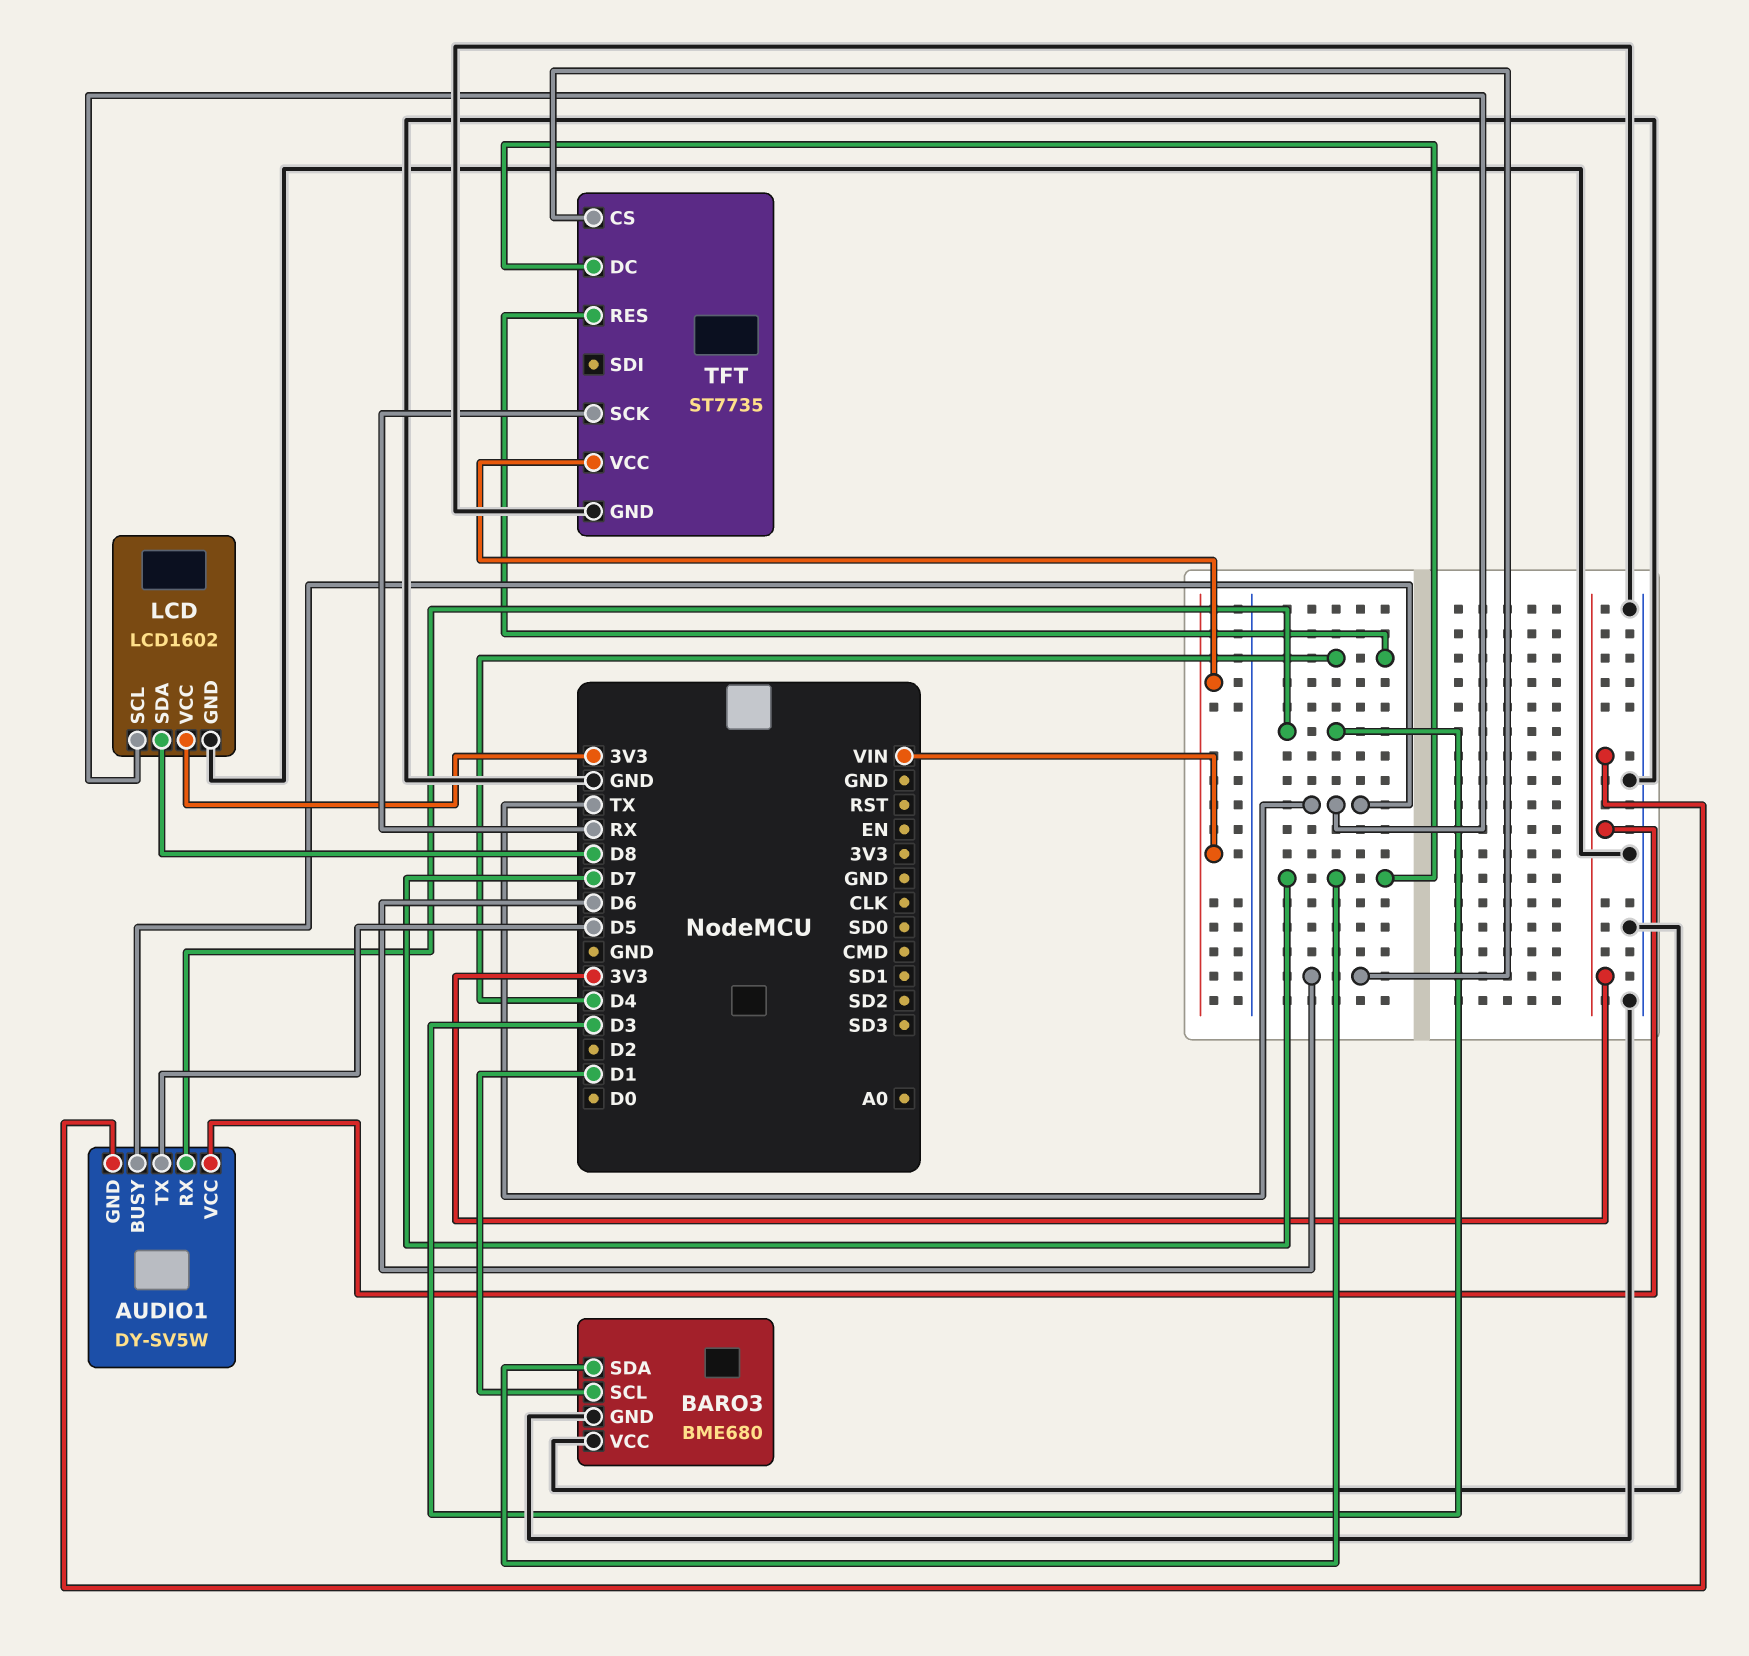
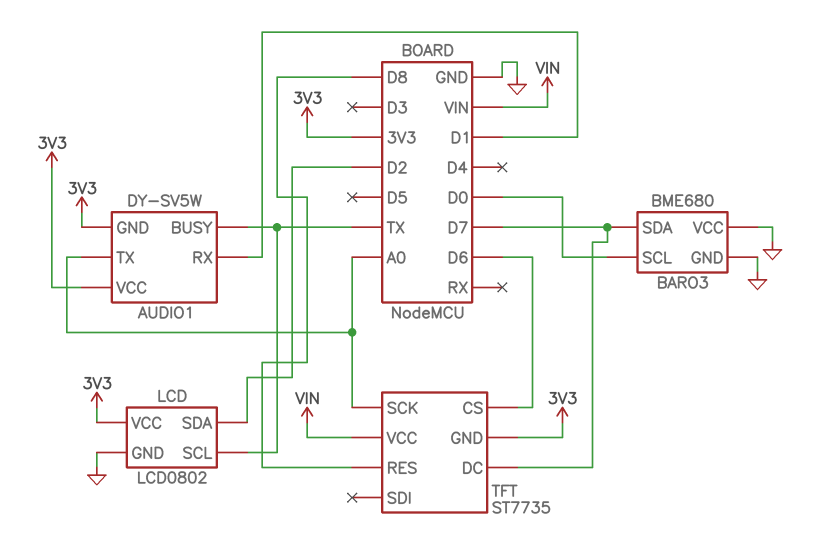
AUDIO1 pin RX: D3 -> D1
AUDIO1 pin TX: D5 -> A0
BARO3 pin SCL: D1 -> D0
LCD: LCD1602 -> LCD0802
LCD pin SDA: D8 -> D2
TFT pin GND: GND -> 3V3
TFT pin RES: D4 -> D8
TFT pin SCK: RX -> A0

